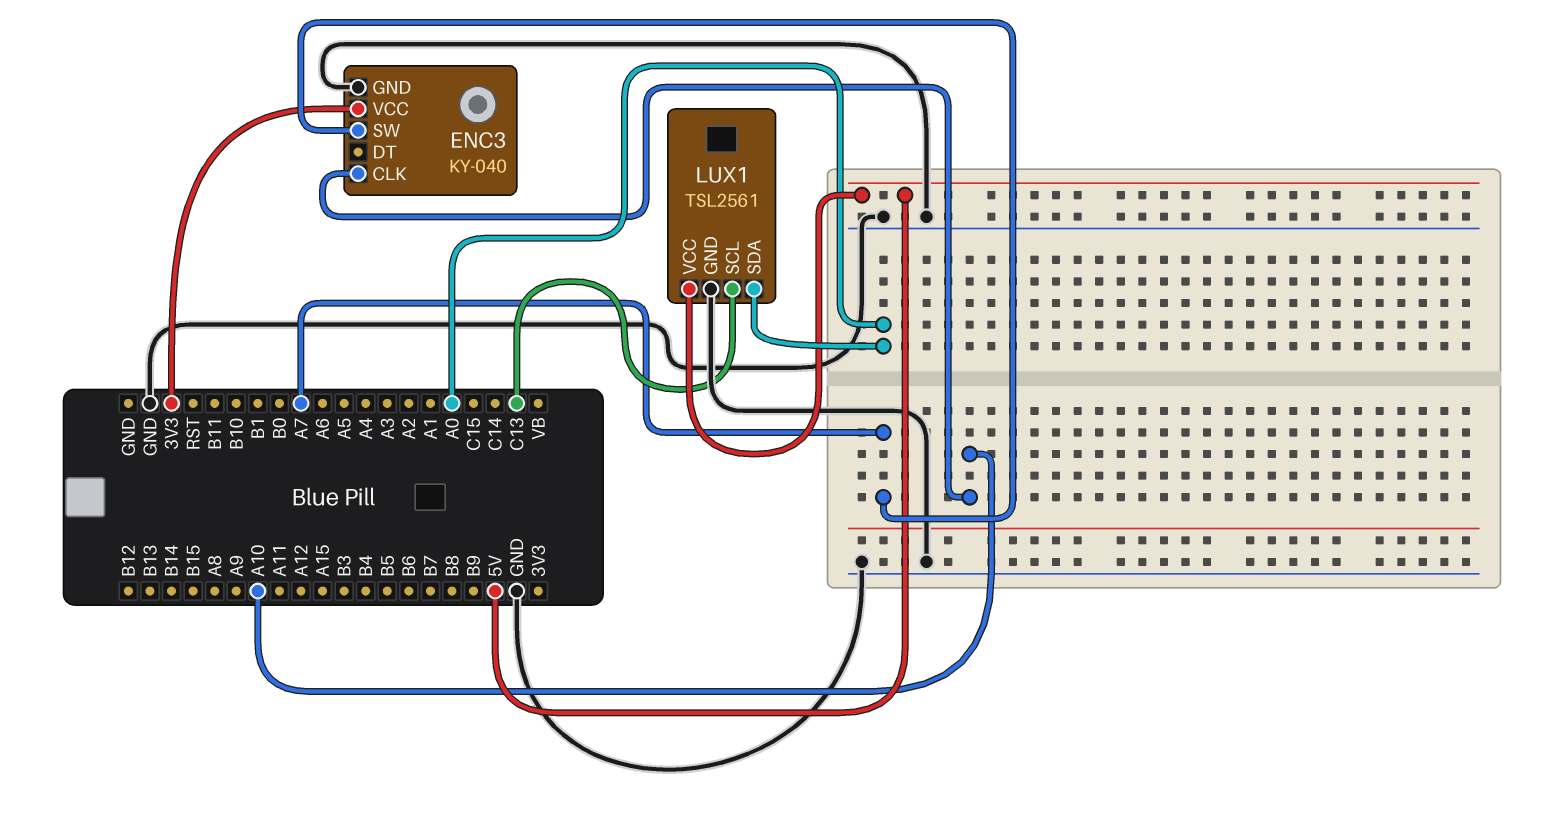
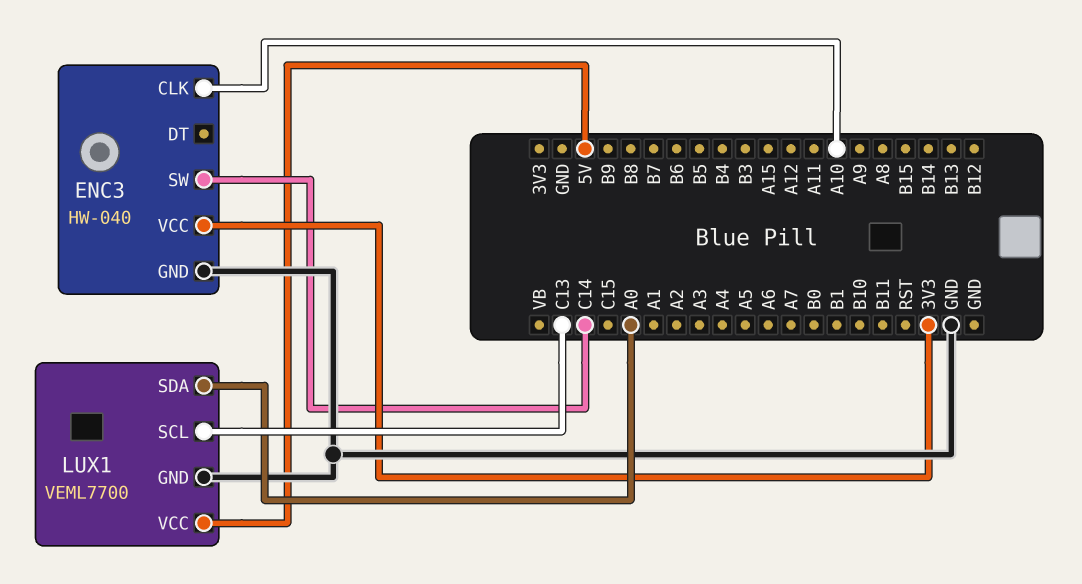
ENC3: KY-040 -> HW-040
ENC3 pin SW: A7 -> C14
LUX1: TSL2561 -> VEML7700

